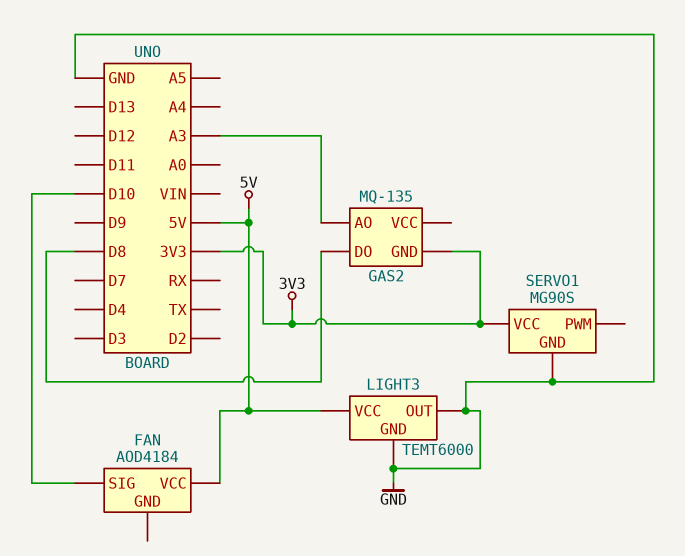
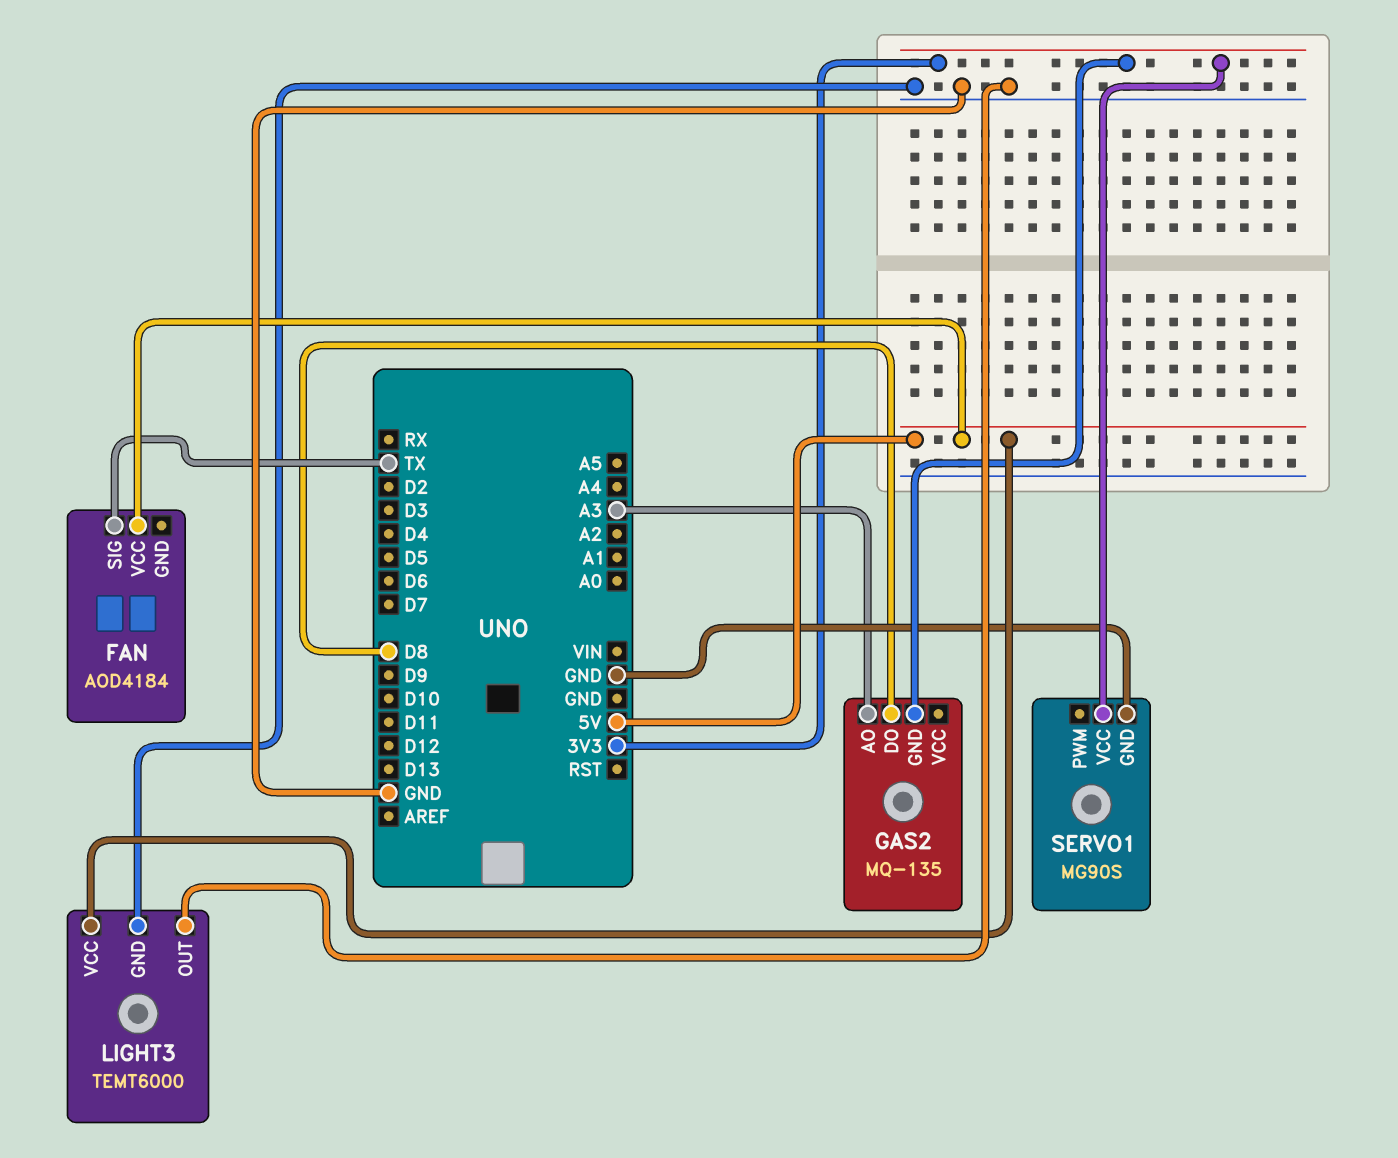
FAN pin SIG: D10 -> TX

